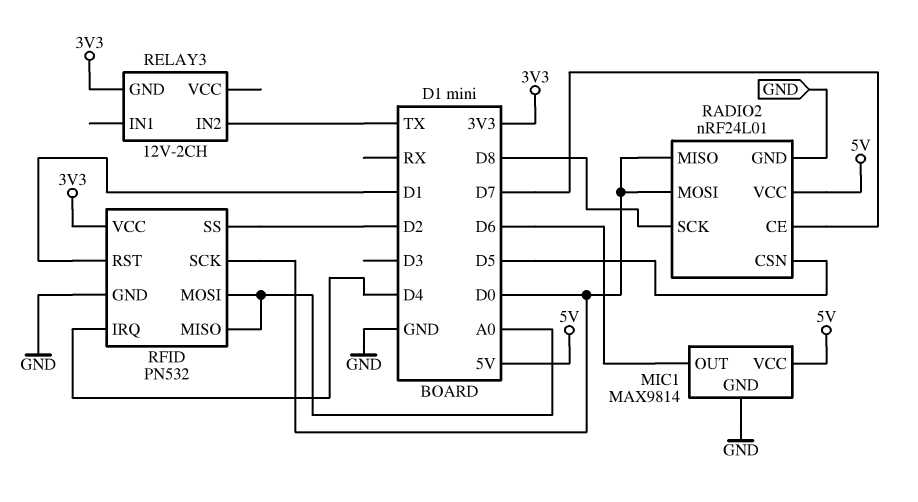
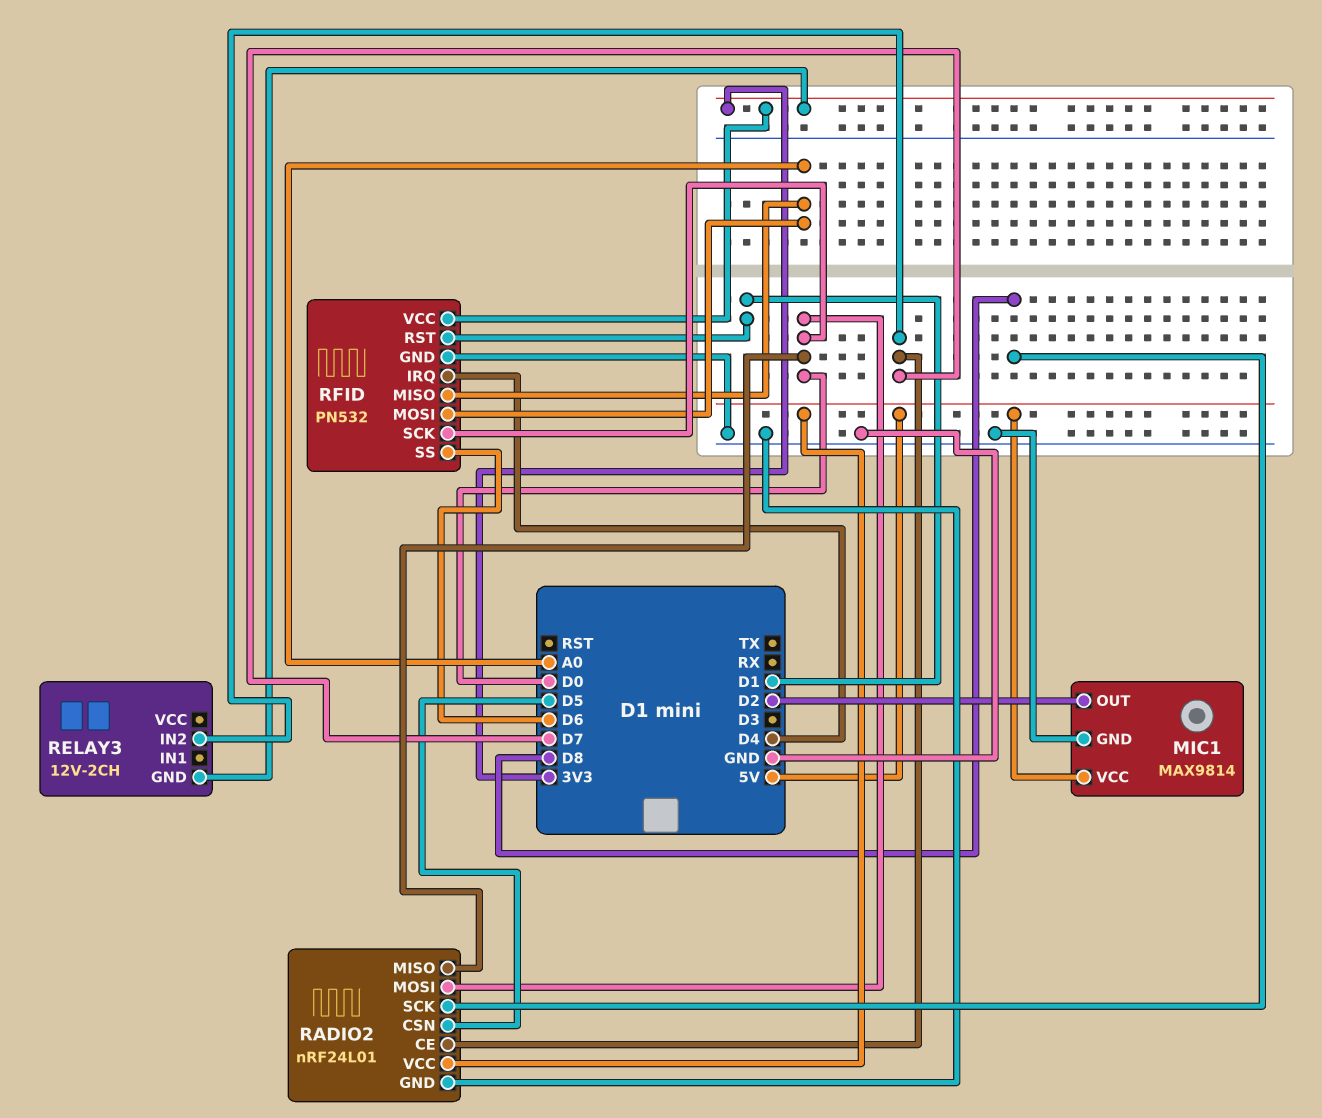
MIC1 pin OUT: D6 -> D2
RELAY3 pin IN2: TX -> D7
RFID pin SS: D2 -> D6

